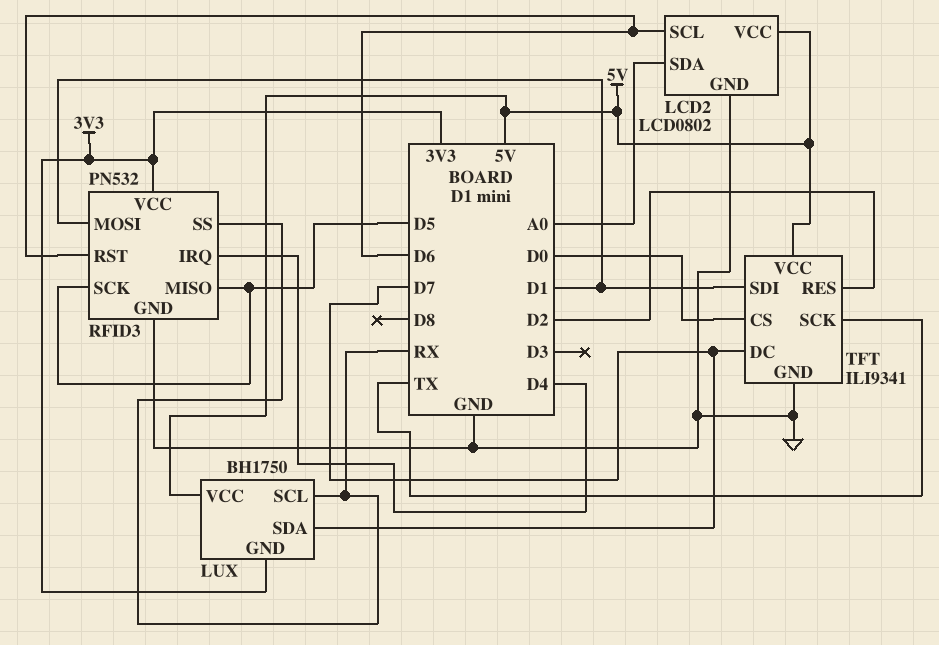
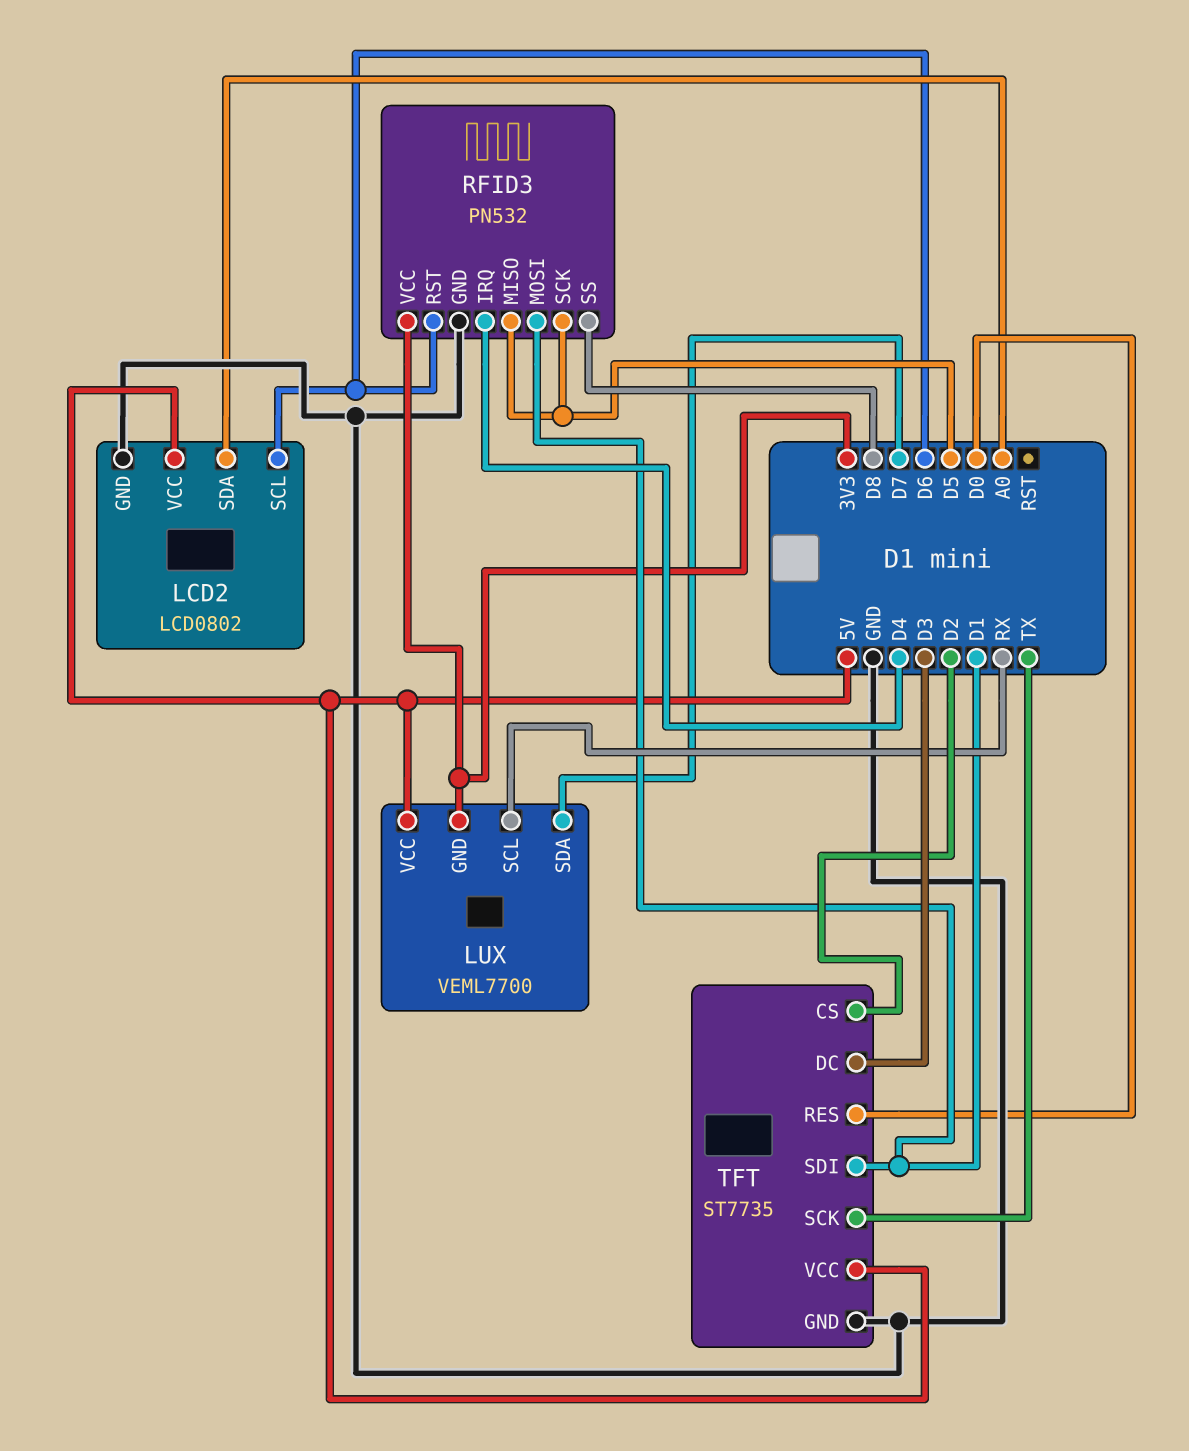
LUX: BH1750 -> VEML7700
RFID3 pin SS: RX -> D8
TFT: ILI9341 -> ST7735
TFT pin CS: D0 -> D2
TFT pin DC: D7 -> D3
TFT pin RES: D2 -> D0

